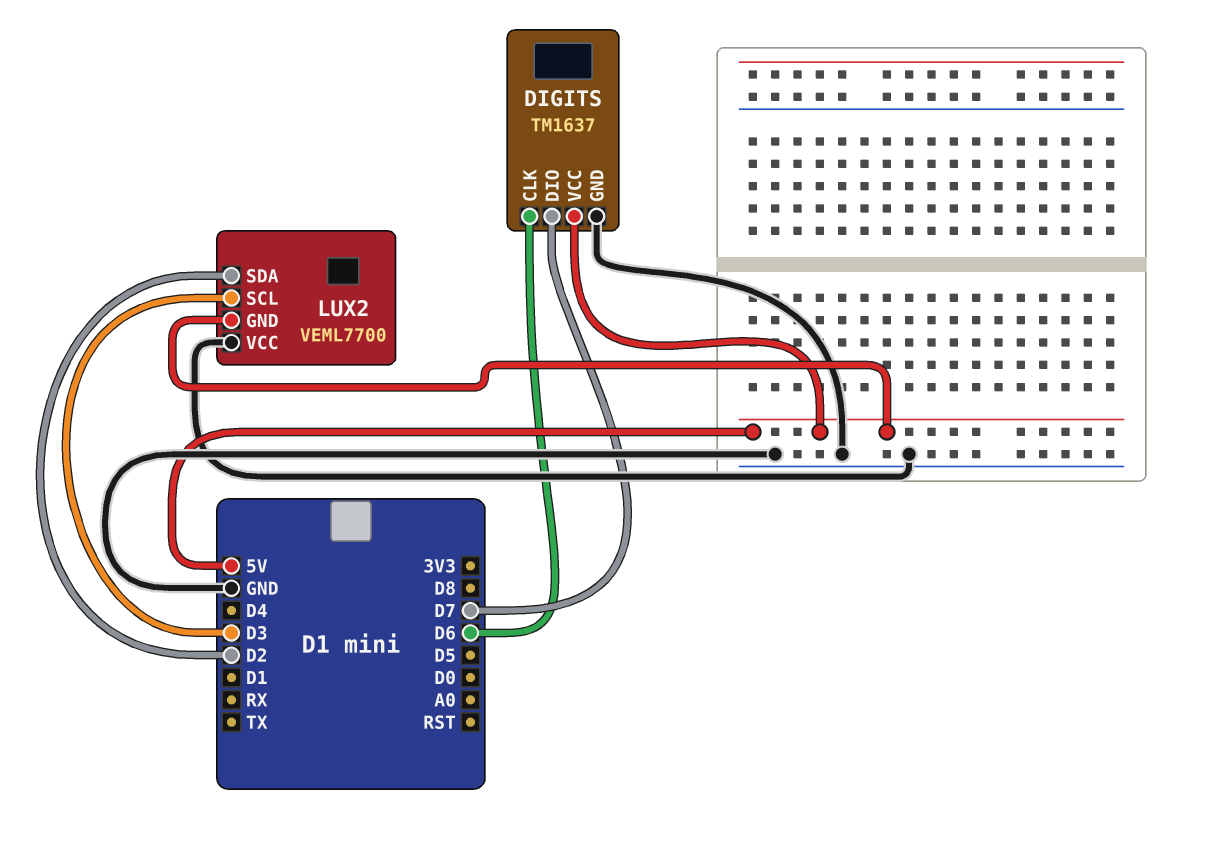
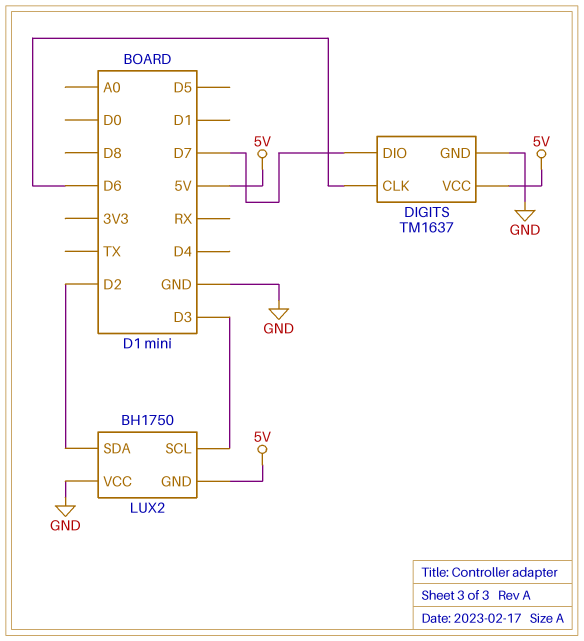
LUX2: VEML7700 -> BH1750

